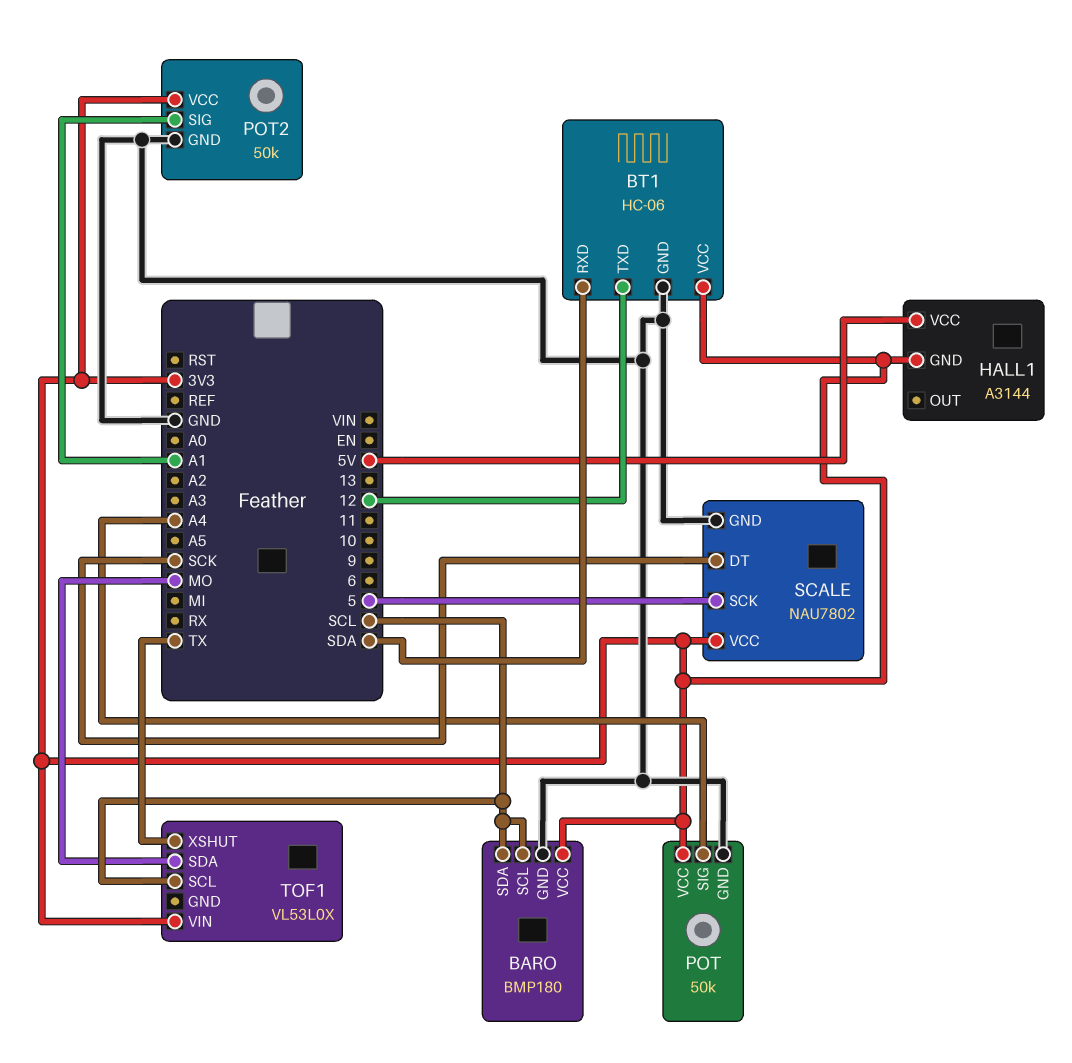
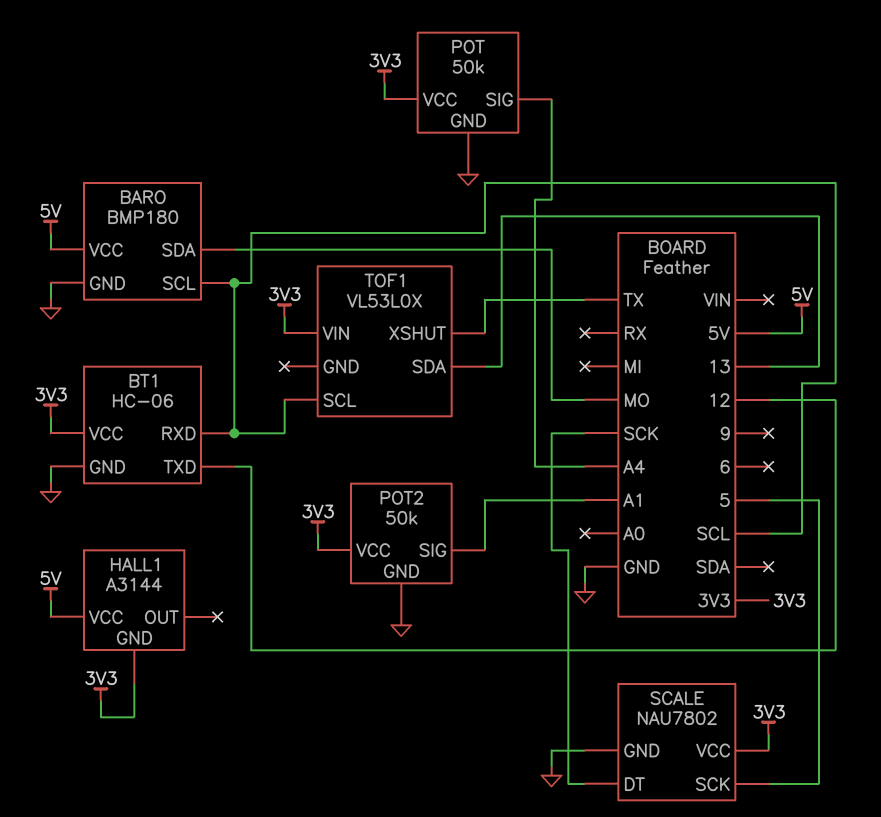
BARO pin SDA: SCL -> MO
BARO pin VCC: 3V3 -> 5V
BT1 pin RXD: SDA -> SCL
TOF1 pin SDA: MO -> 13

